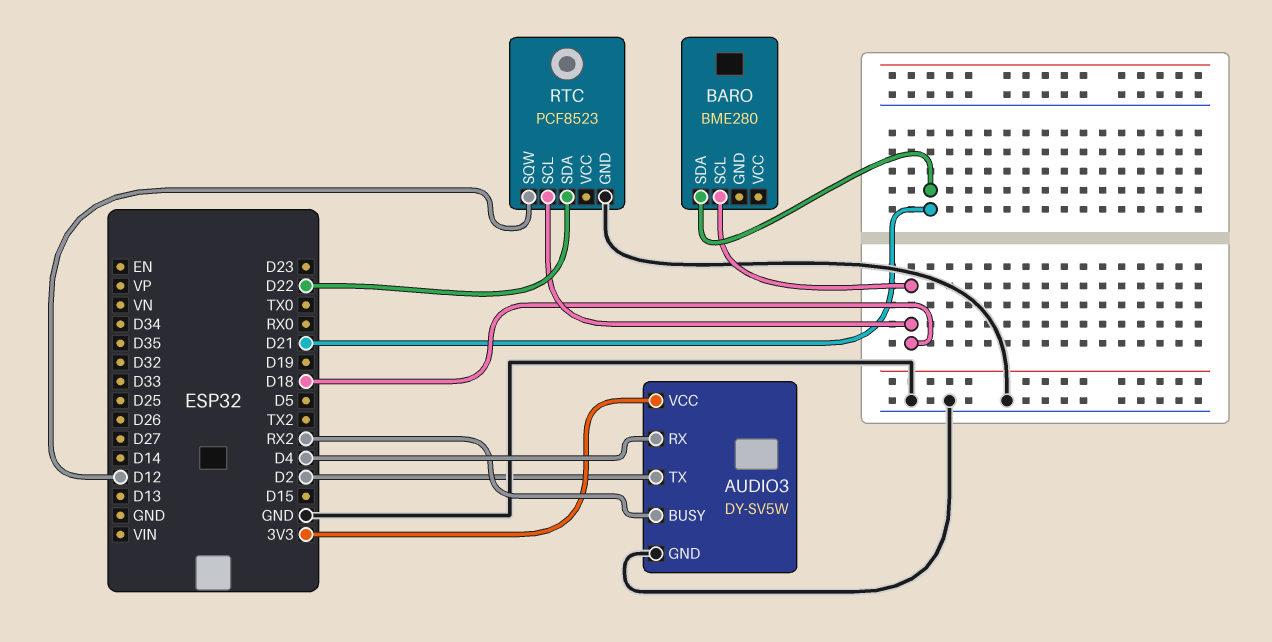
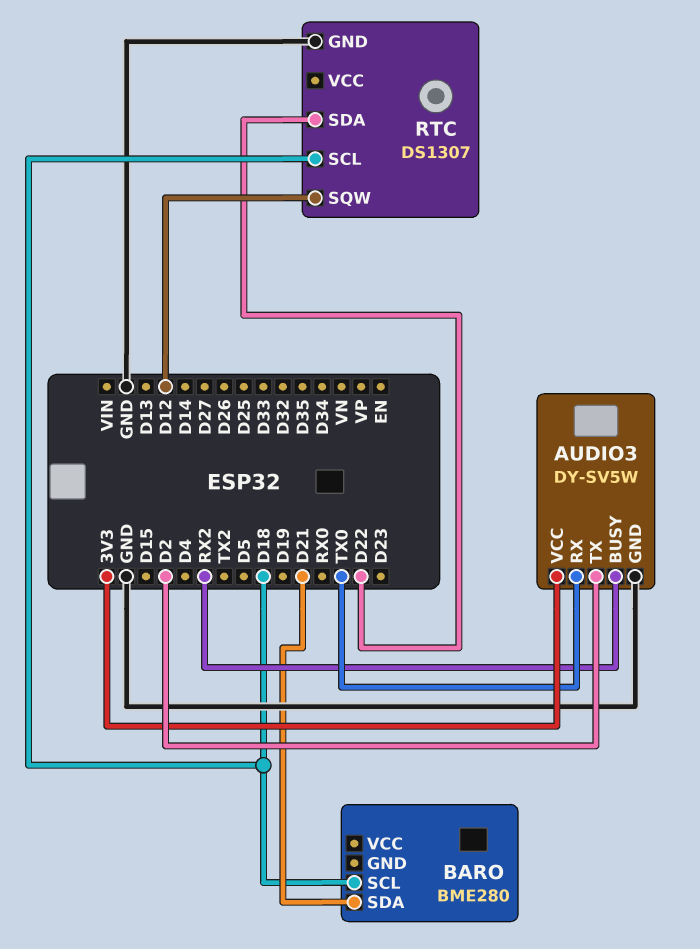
AUDIO3 pin RX: D4 -> TX0
RTC: PCF8523 -> DS1307

